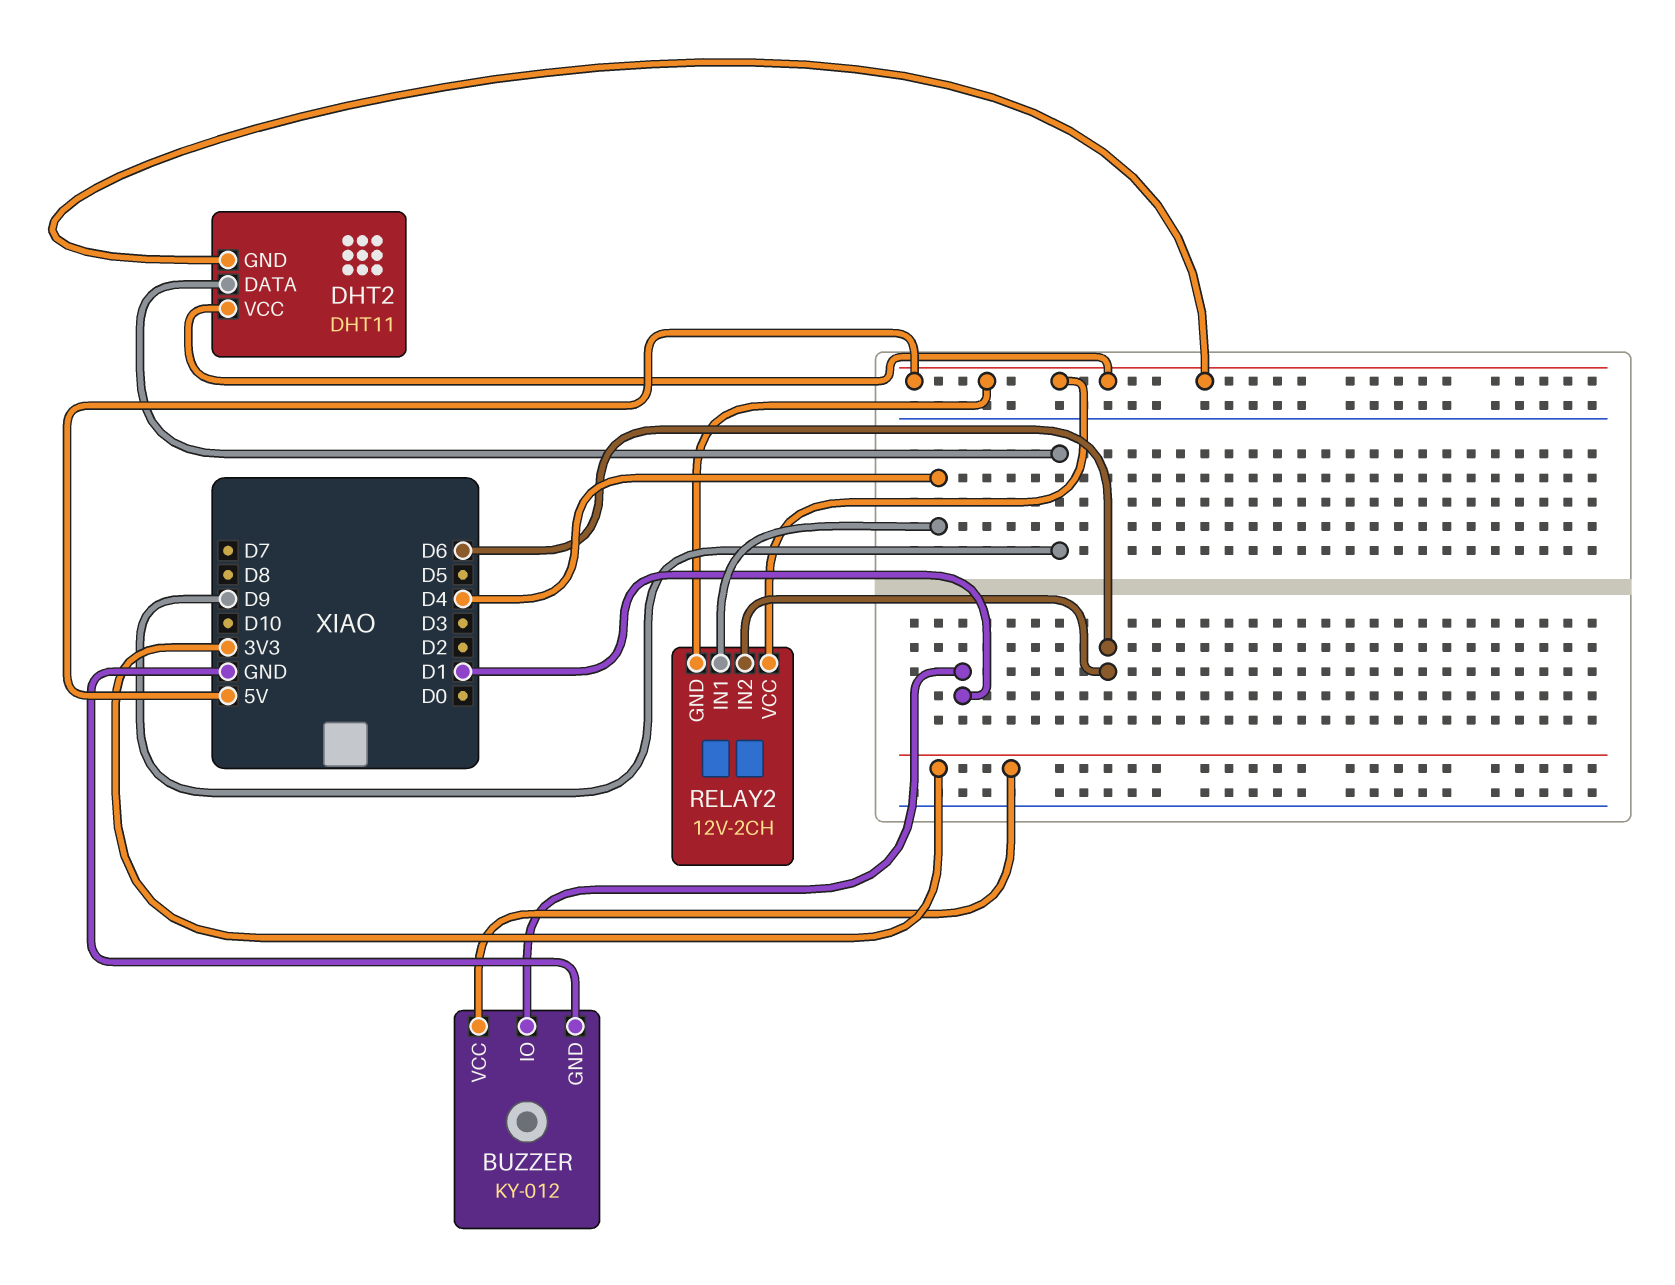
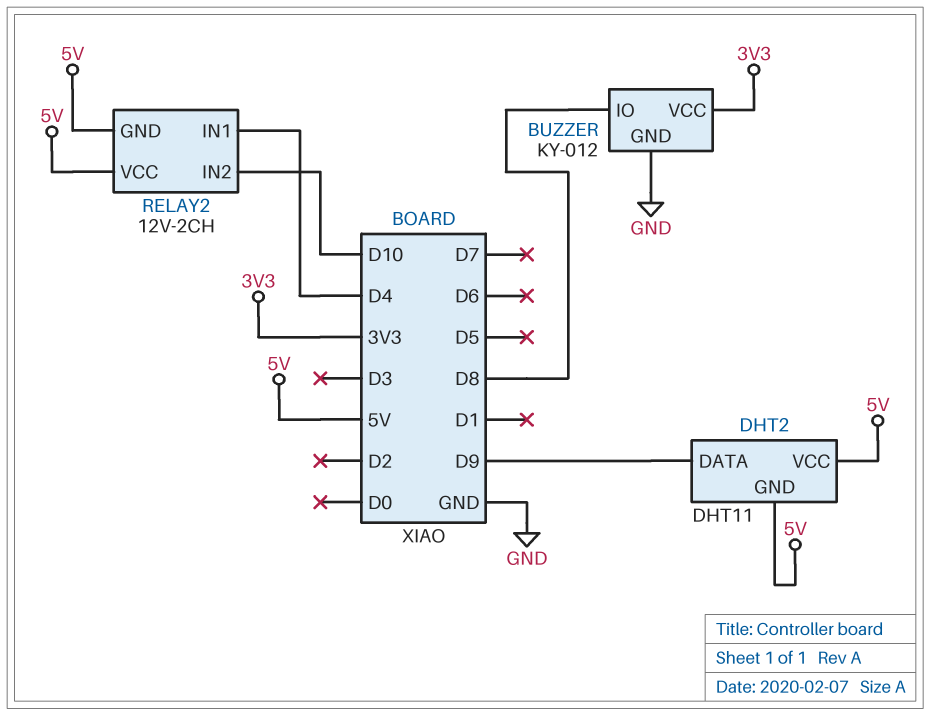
BUZZER pin IO: D1 -> D8
RELAY2 pin IN2: D6 -> D10

